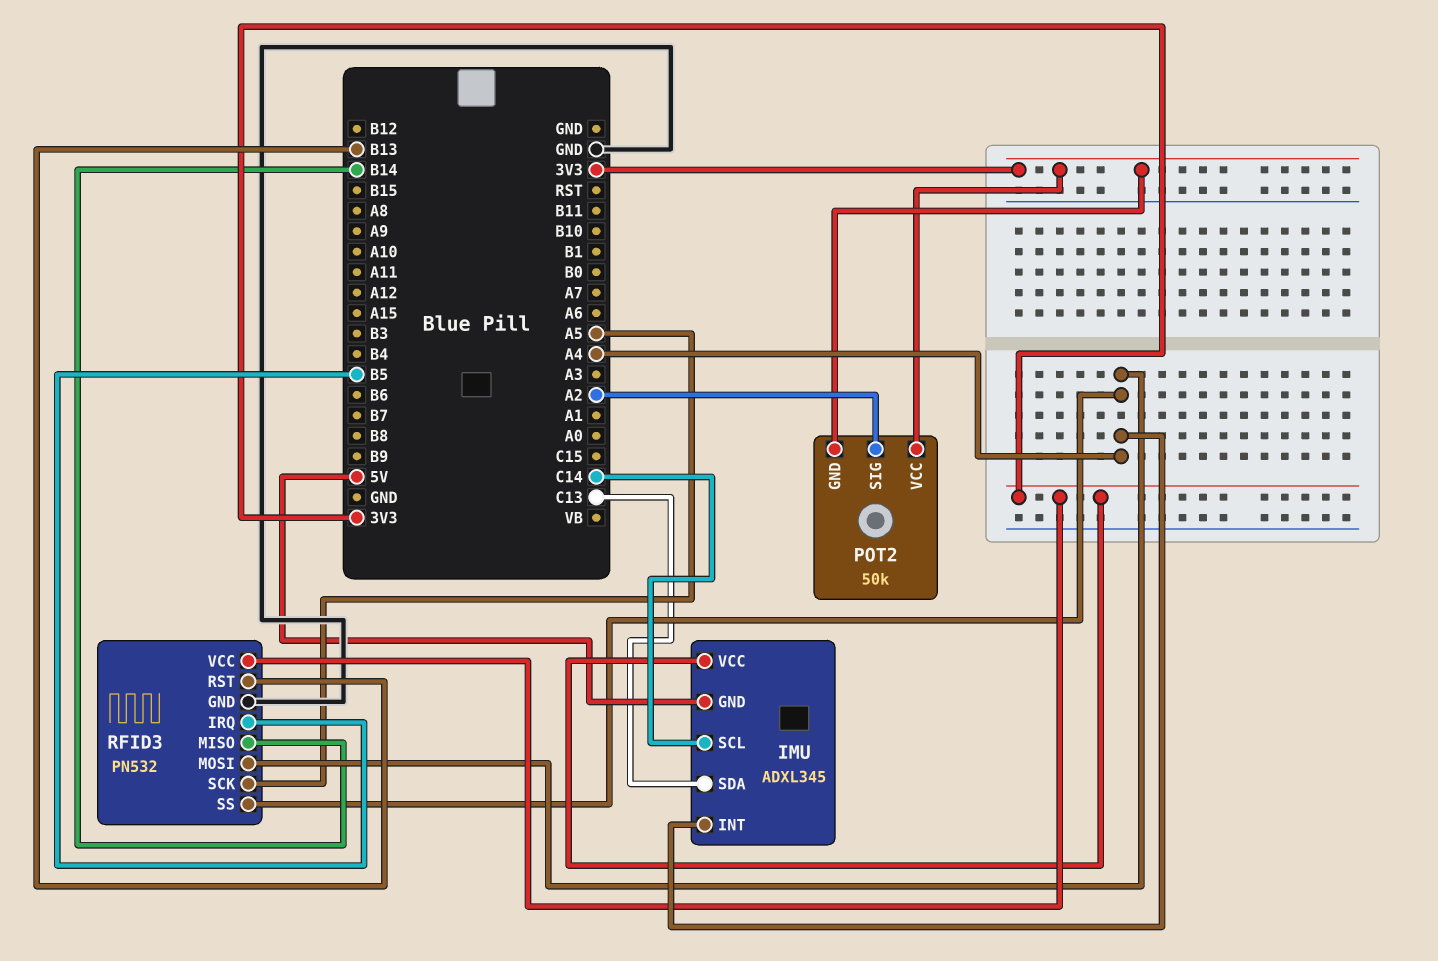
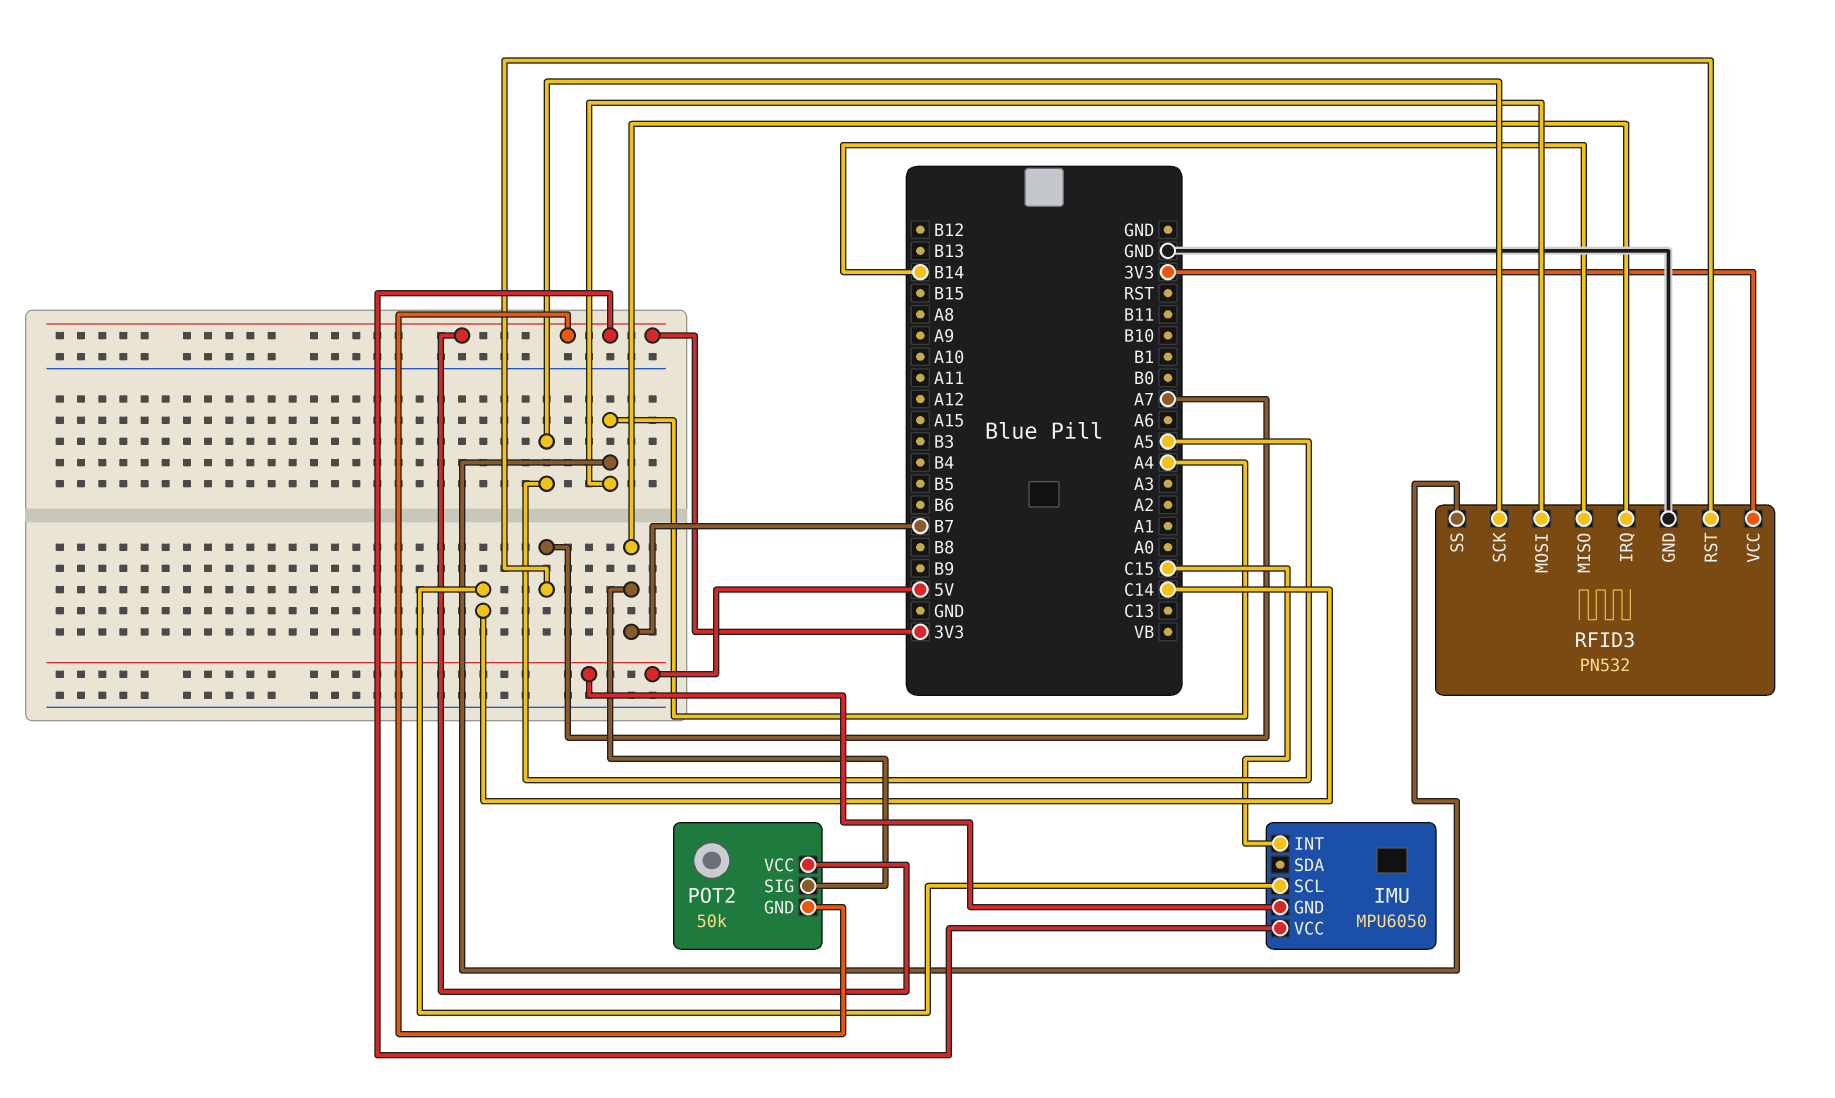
IMU: ADXL345 -> MPU6050
IMU pin INT: A4 -> C15
IMU pin SDA: C13 -> none
POT2 pin SIG: A2 -> B7
RFID3 pin IRQ: B5 -> B7
RFID3 pin RST: B13 -> A7

